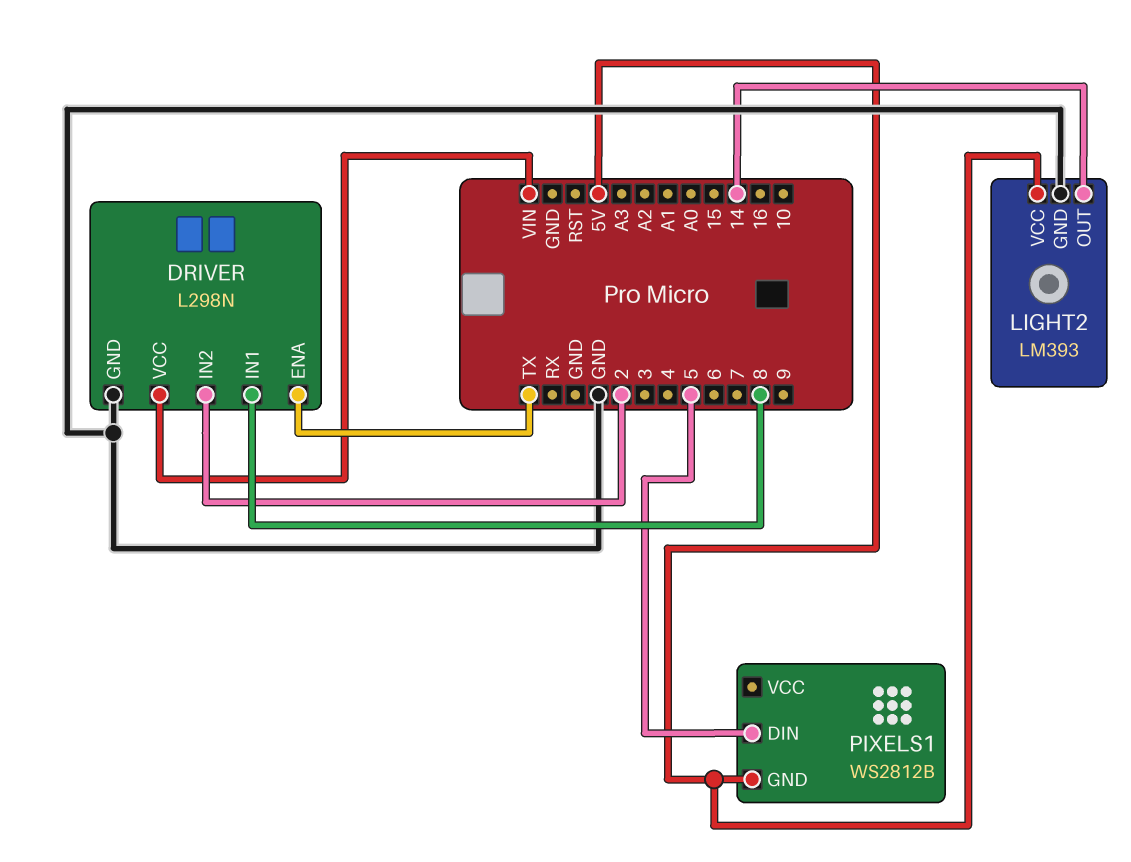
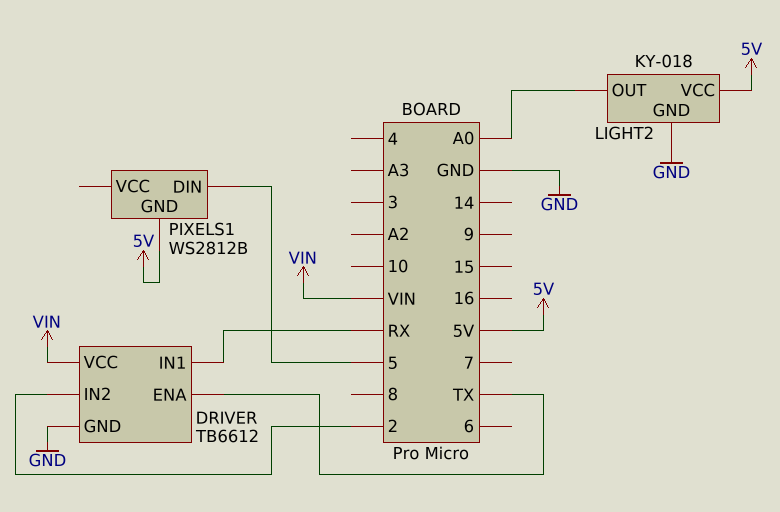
DRIVER: L298N -> TB6612
DRIVER pin IN1: 8 -> RX
LIGHT2: LM393 -> KY-018
LIGHT2 pin OUT: 14 -> A0

